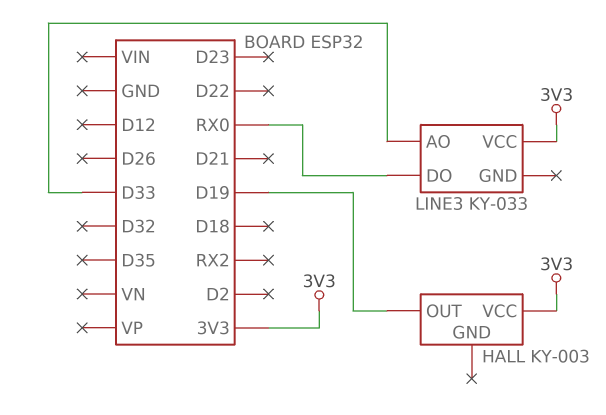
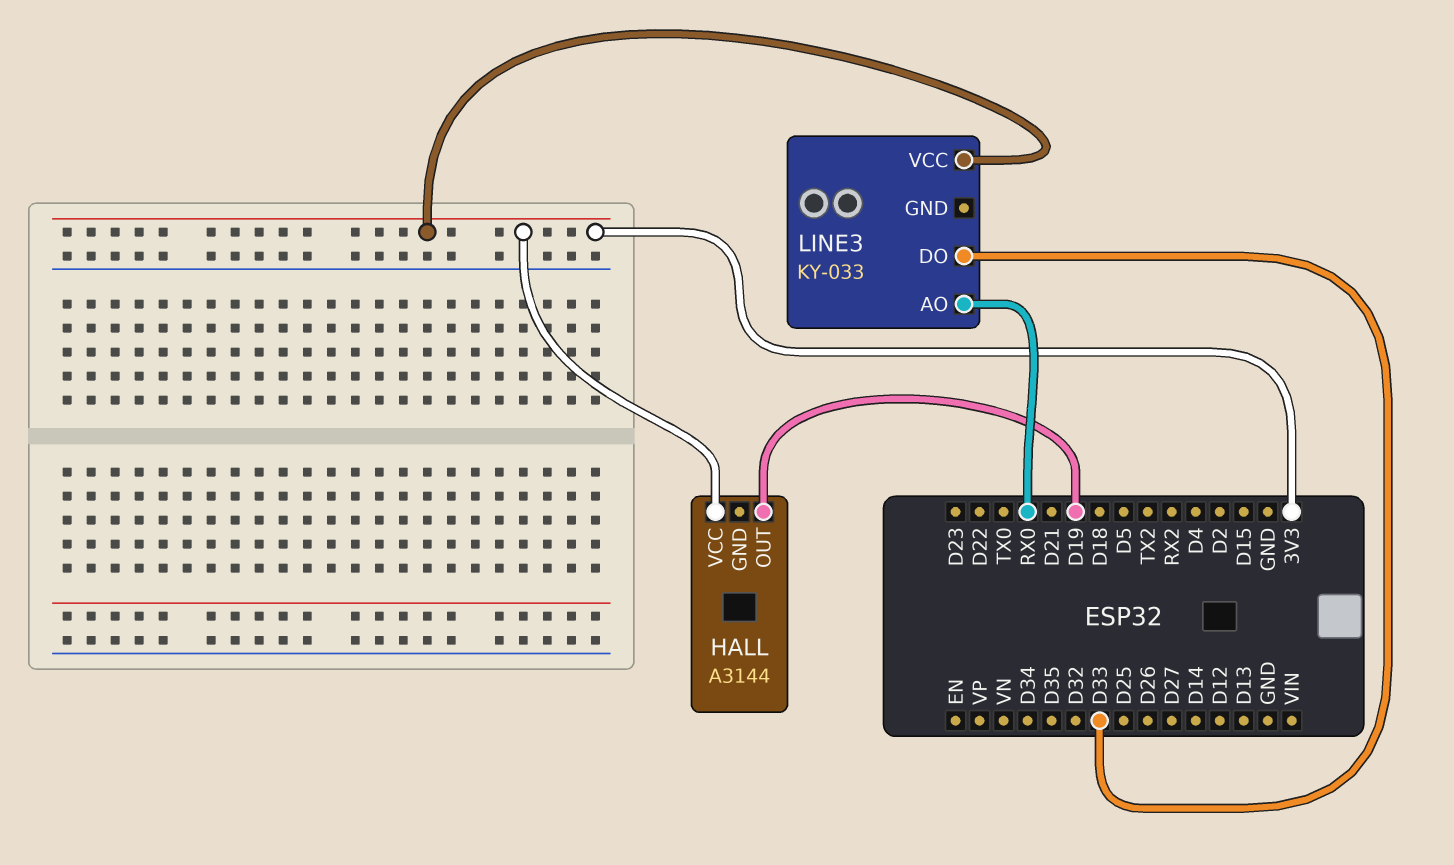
HALL: KY-003 -> A3144
LINE3 pin AO: D33 -> RX0
LINE3 pin DO: RX0 -> D33

